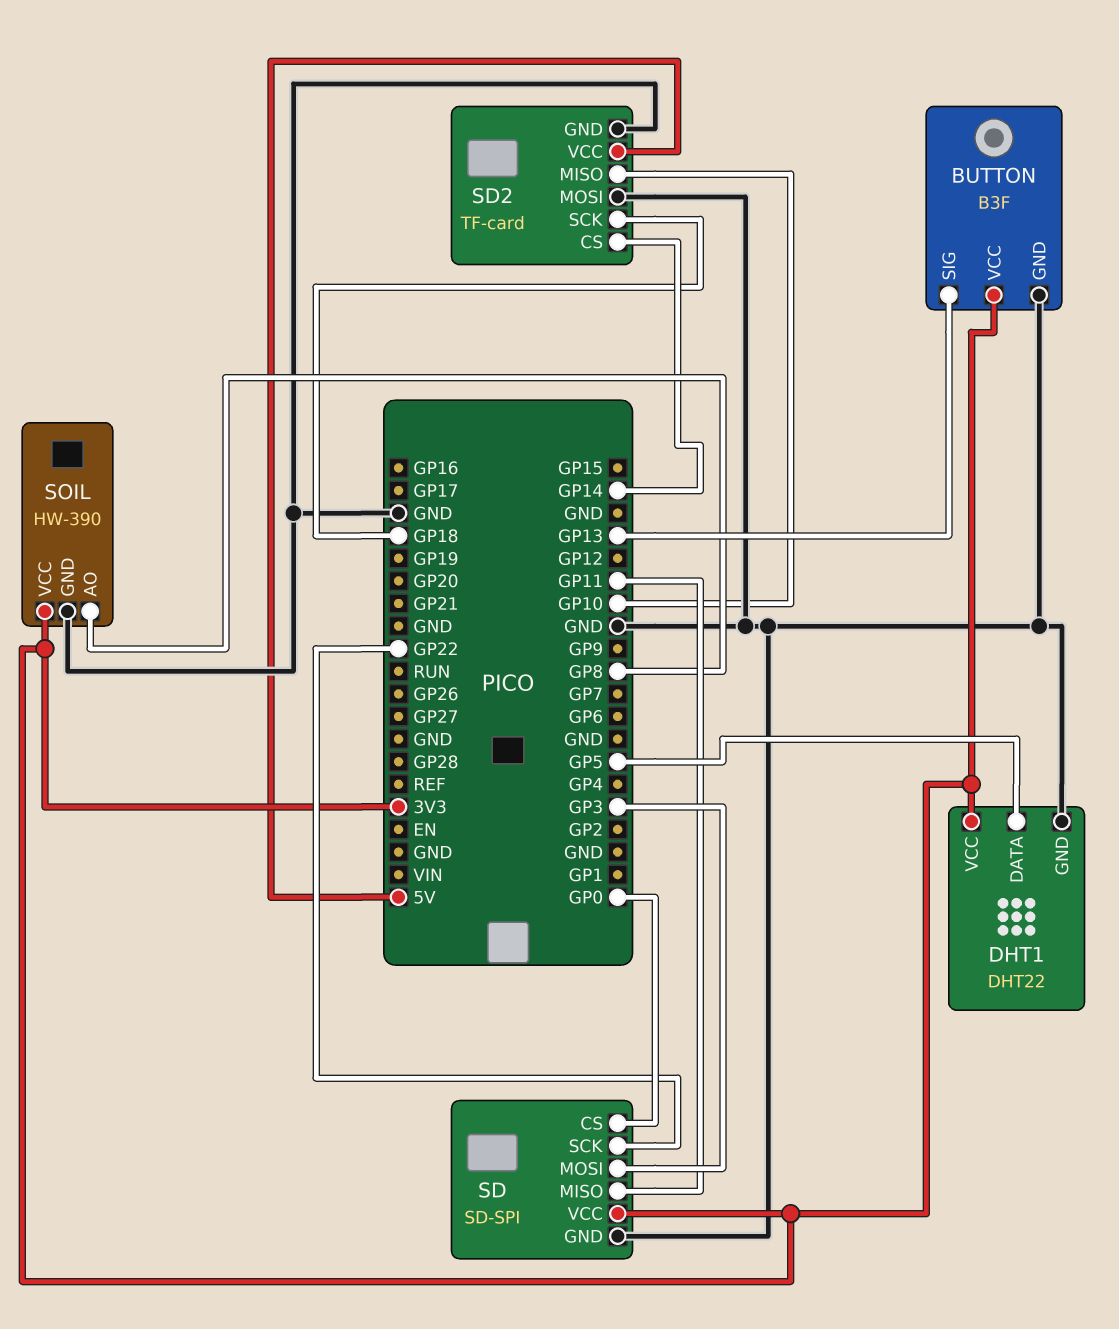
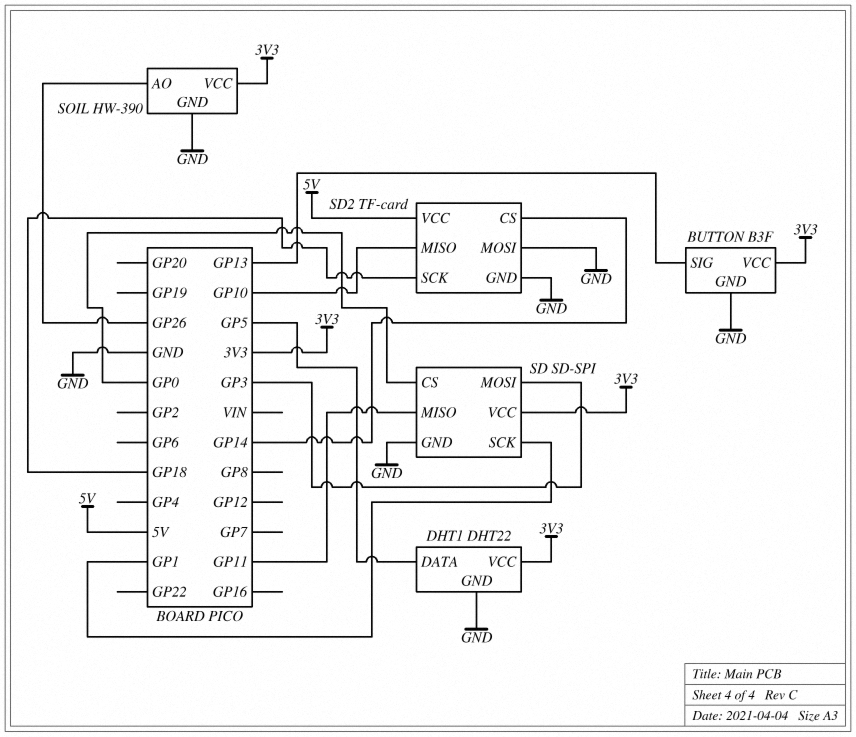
SD pin SCK: GP22 -> GP1
SOIL pin AO: GP8 -> GP26

